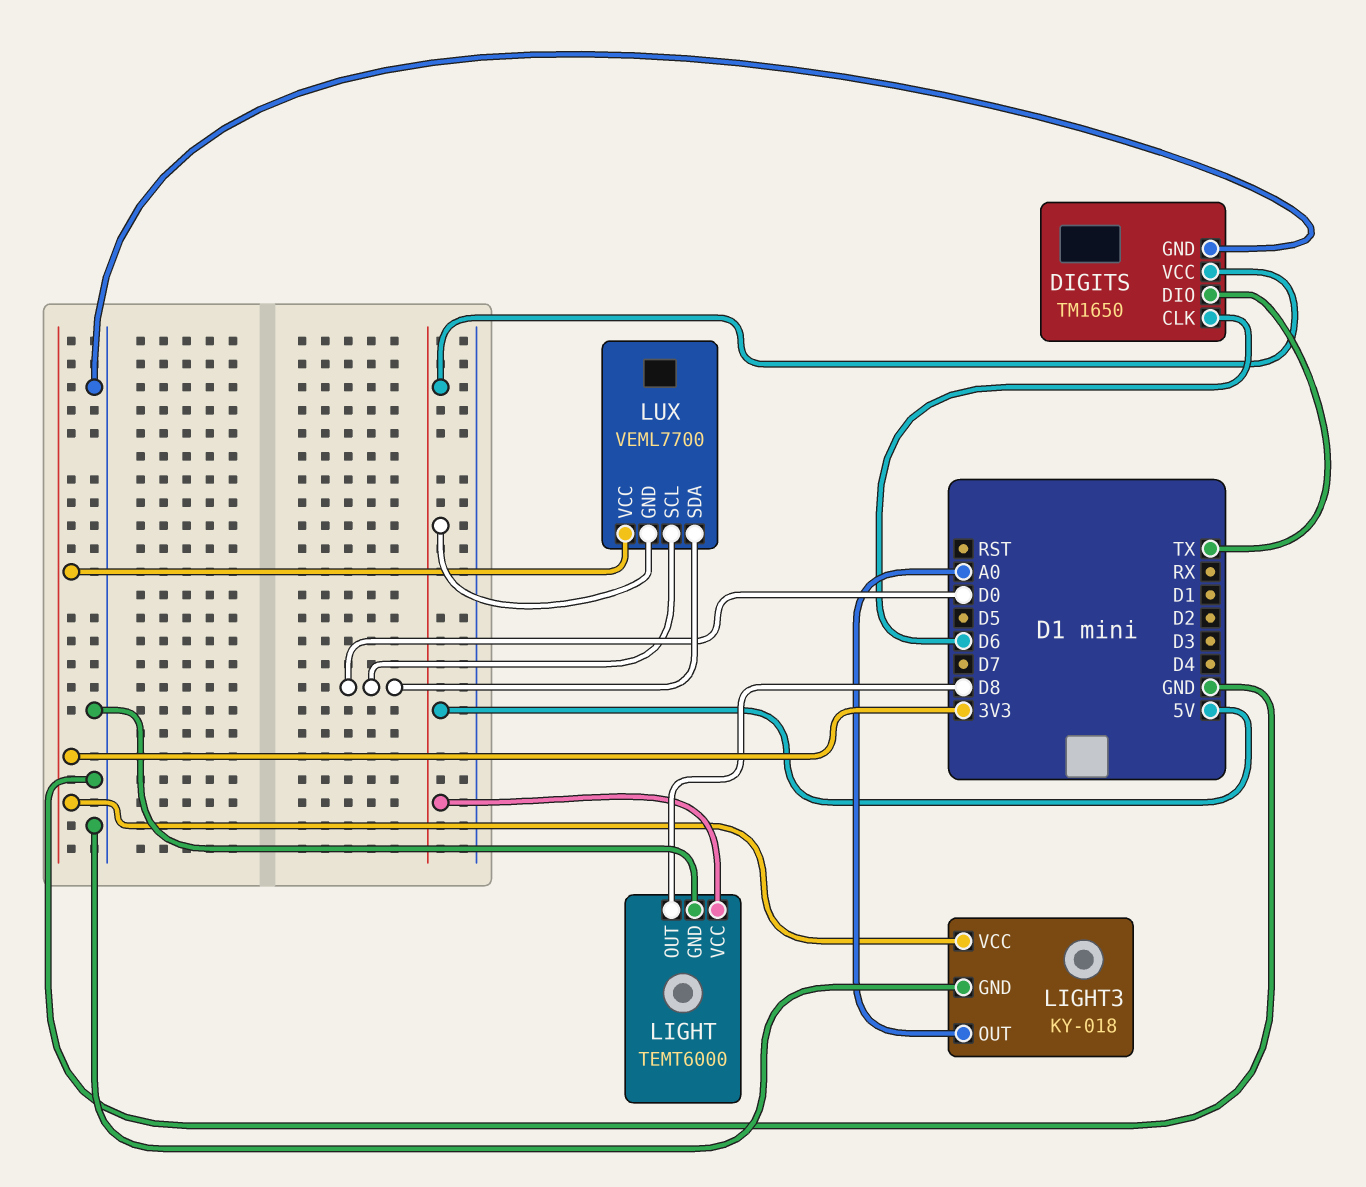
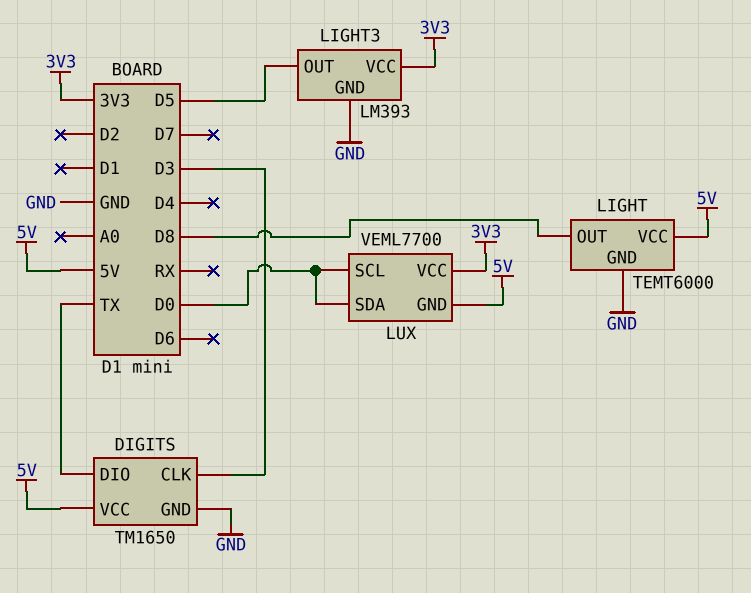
DIGITS pin CLK: D6 -> D3
LIGHT3: KY-018 -> LM393
LIGHT3 pin OUT: A0 -> D5

